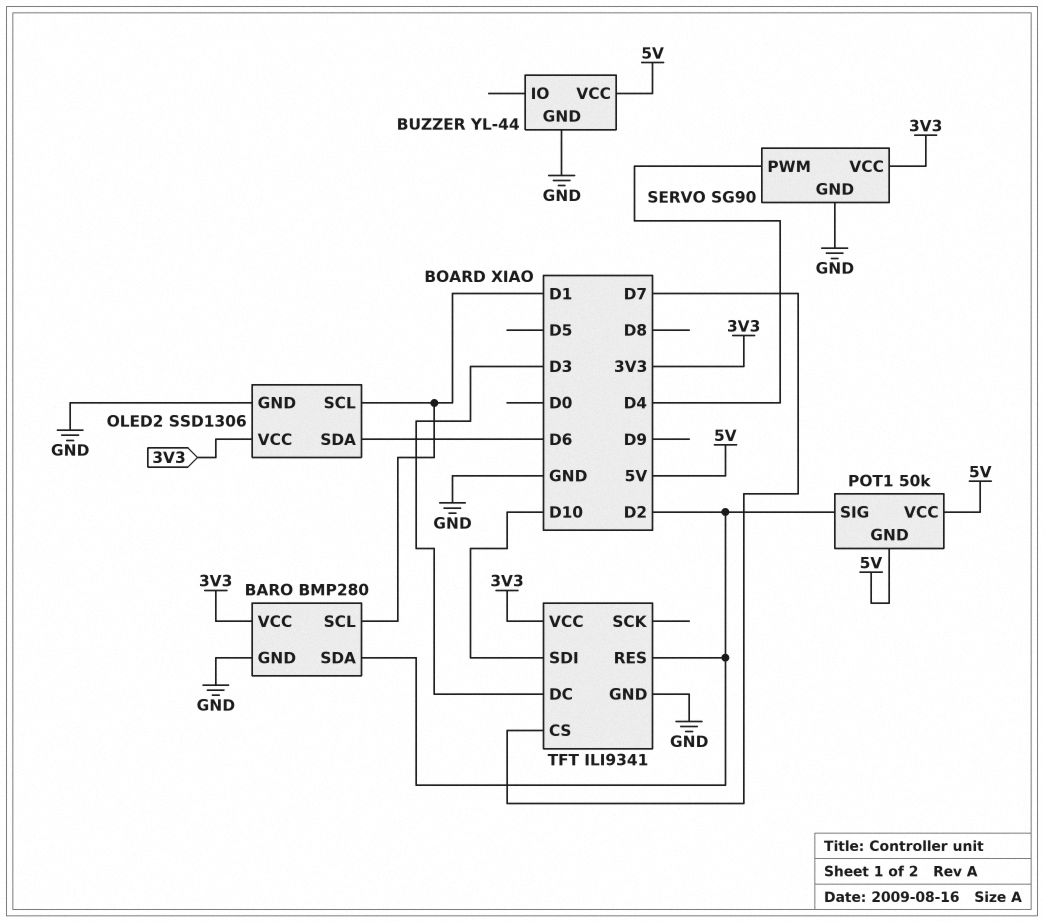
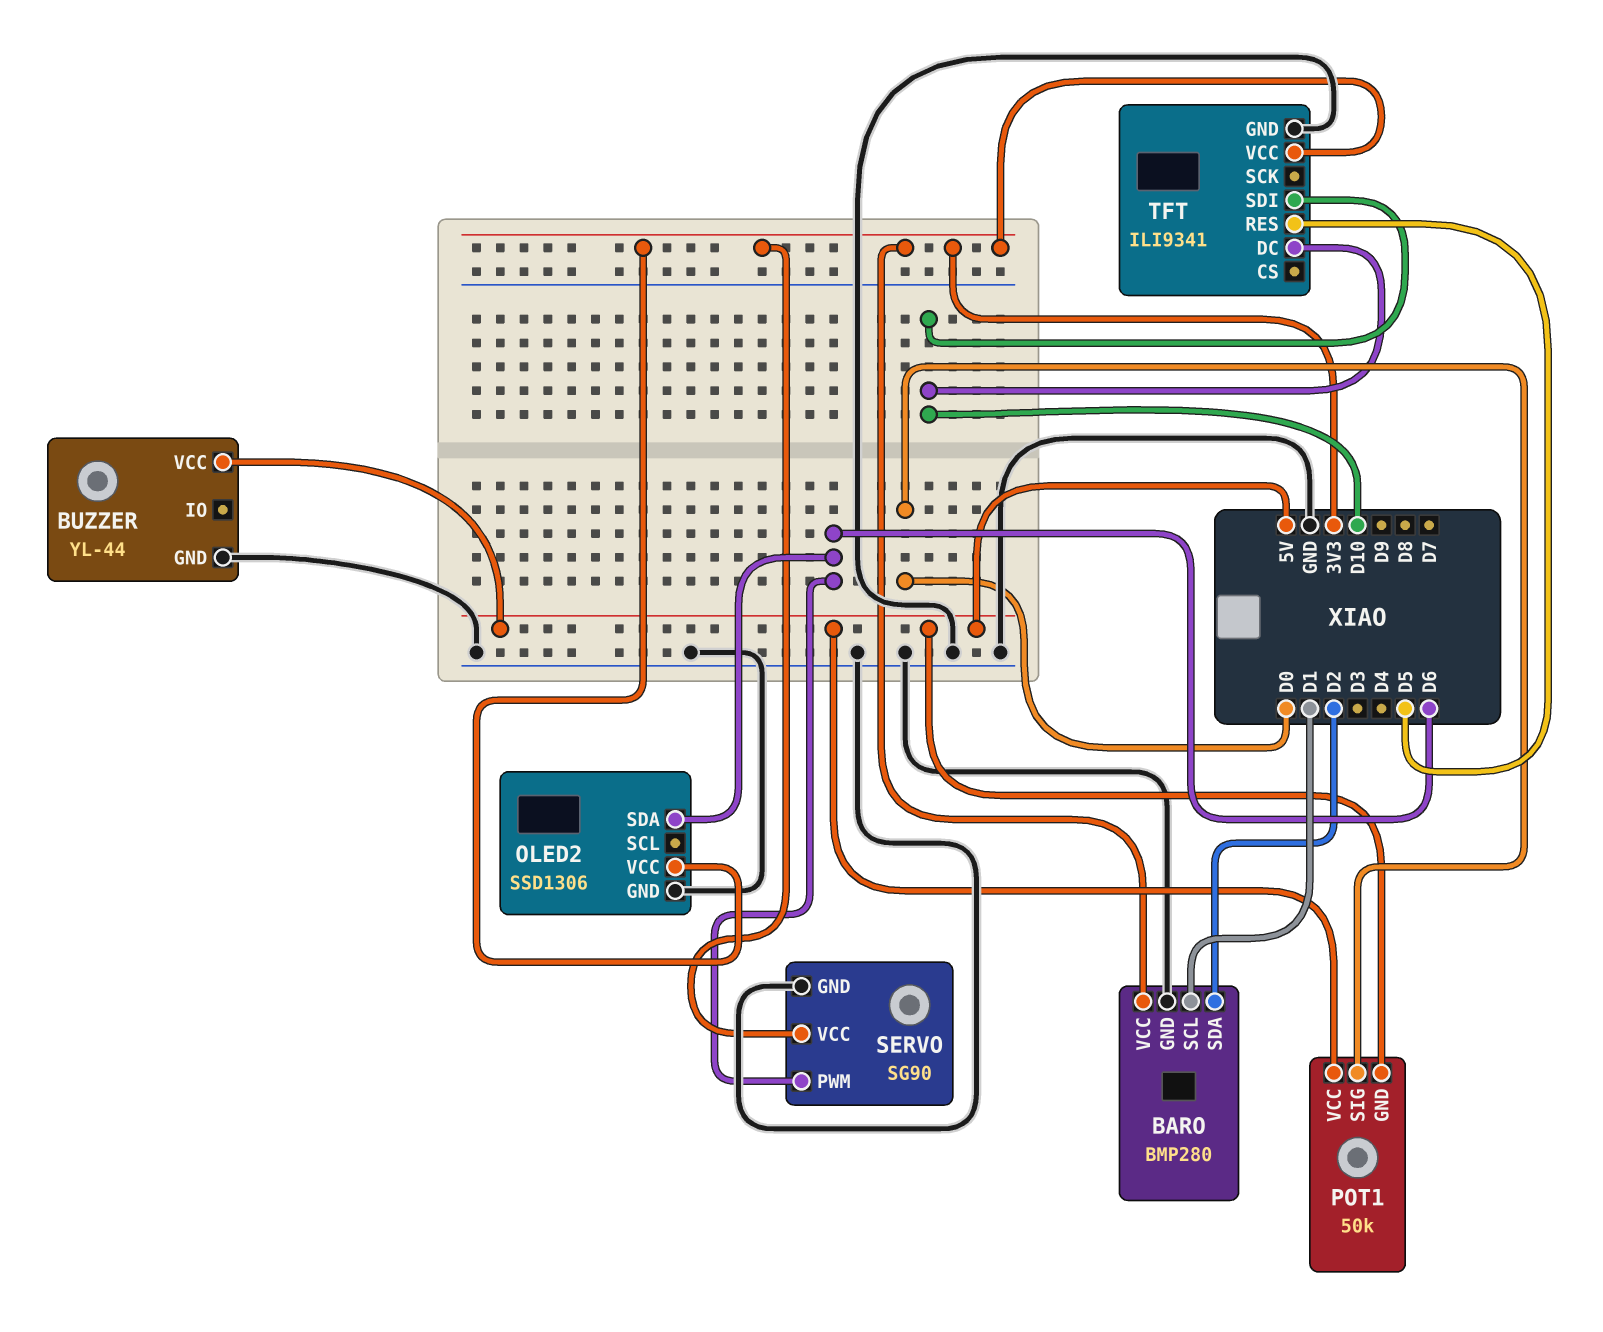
OLED2 pin SCL: D1 -> none
POT1 pin SIG: D2 -> D0
SERVO pin PWM: D4 -> D6
TFT pin CS: D7 -> none
TFT pin DC: D3 -> D10
TFT pin RES: D2 -> D5

